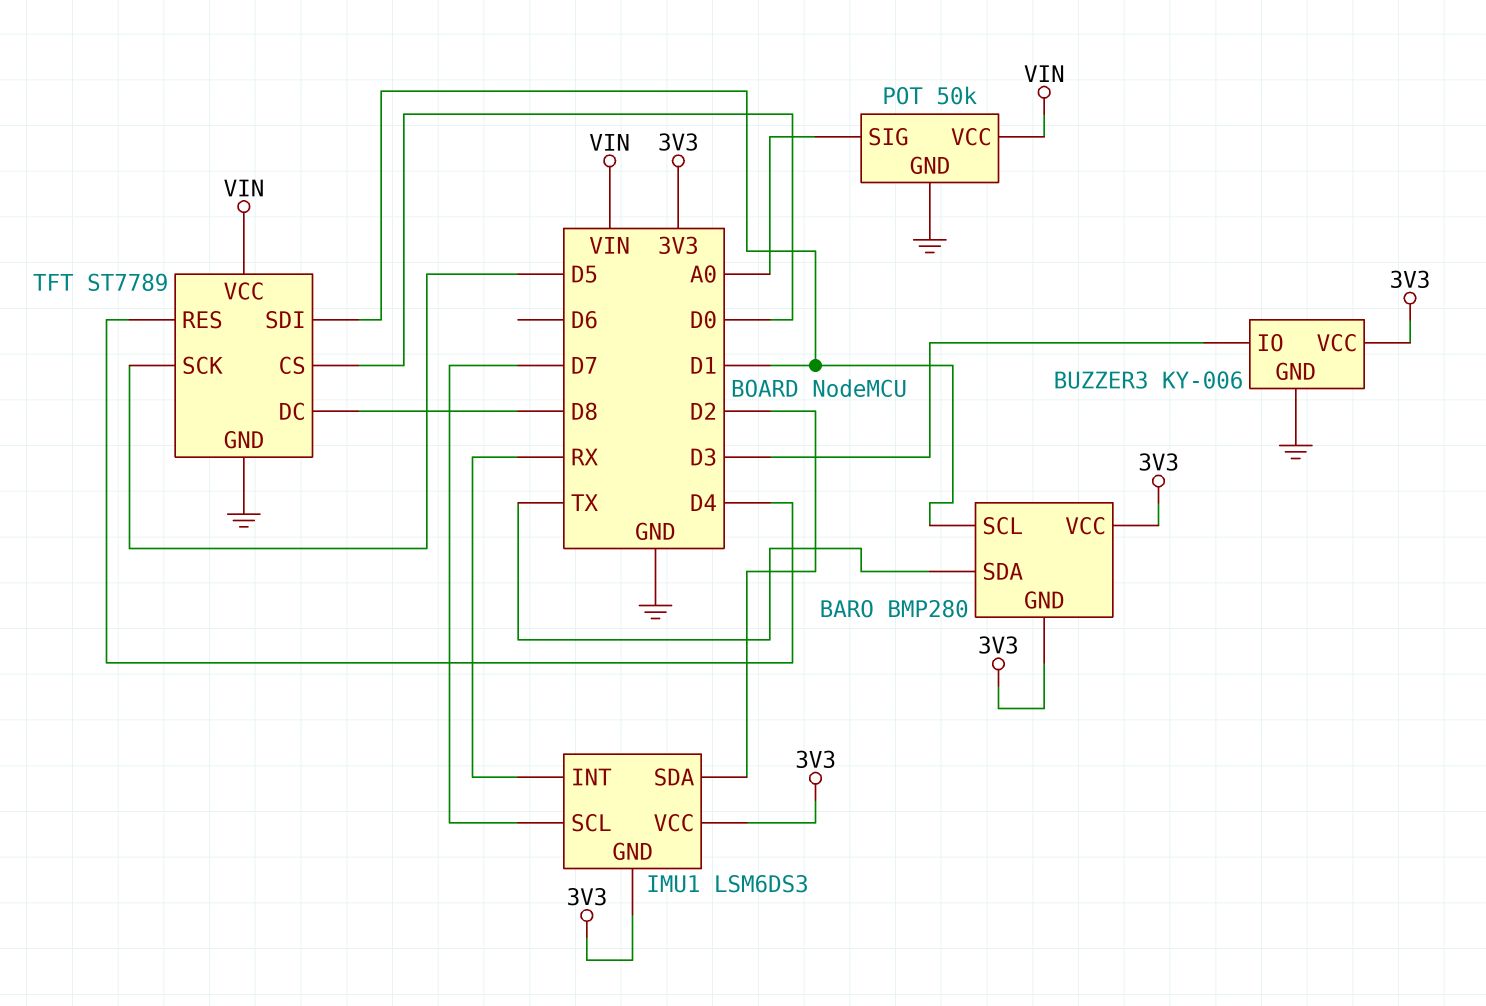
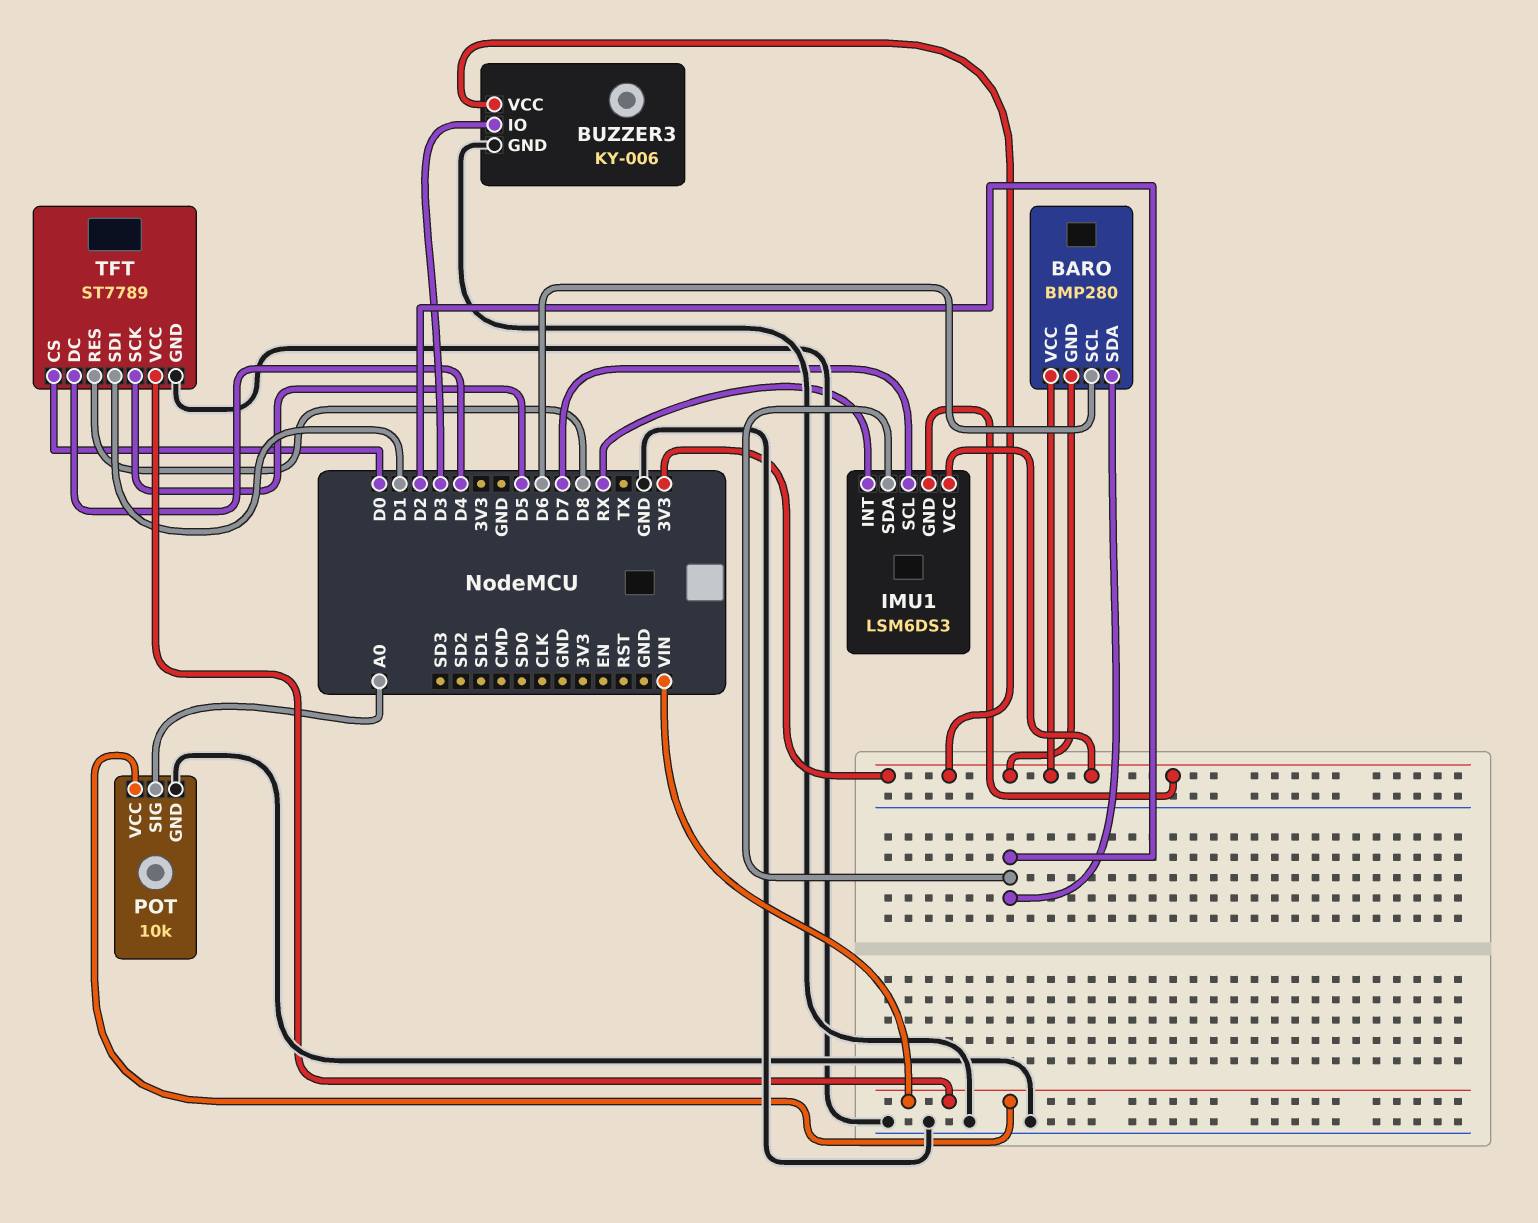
BARO pin SCL: D1 -> D6
BARO pin SDA: TX -> D2
POT: 50k -> 10k
TFT pin DC: D8 -> D4
TFT pin RES: D4 -> D8

